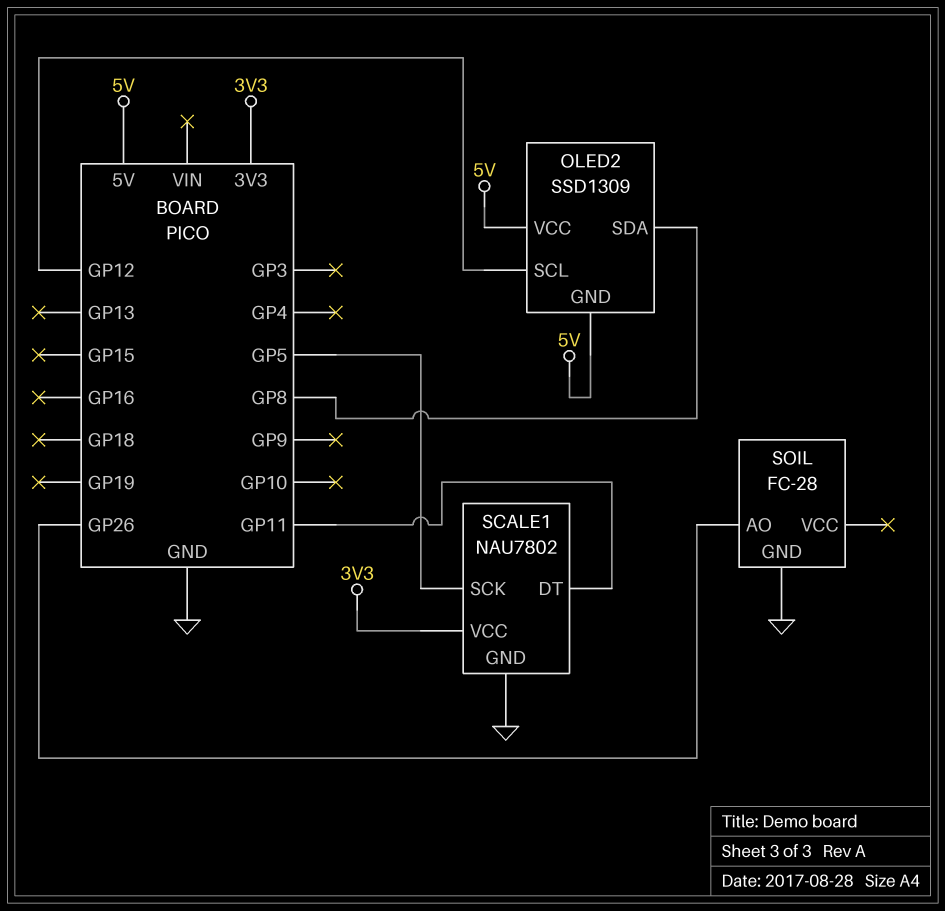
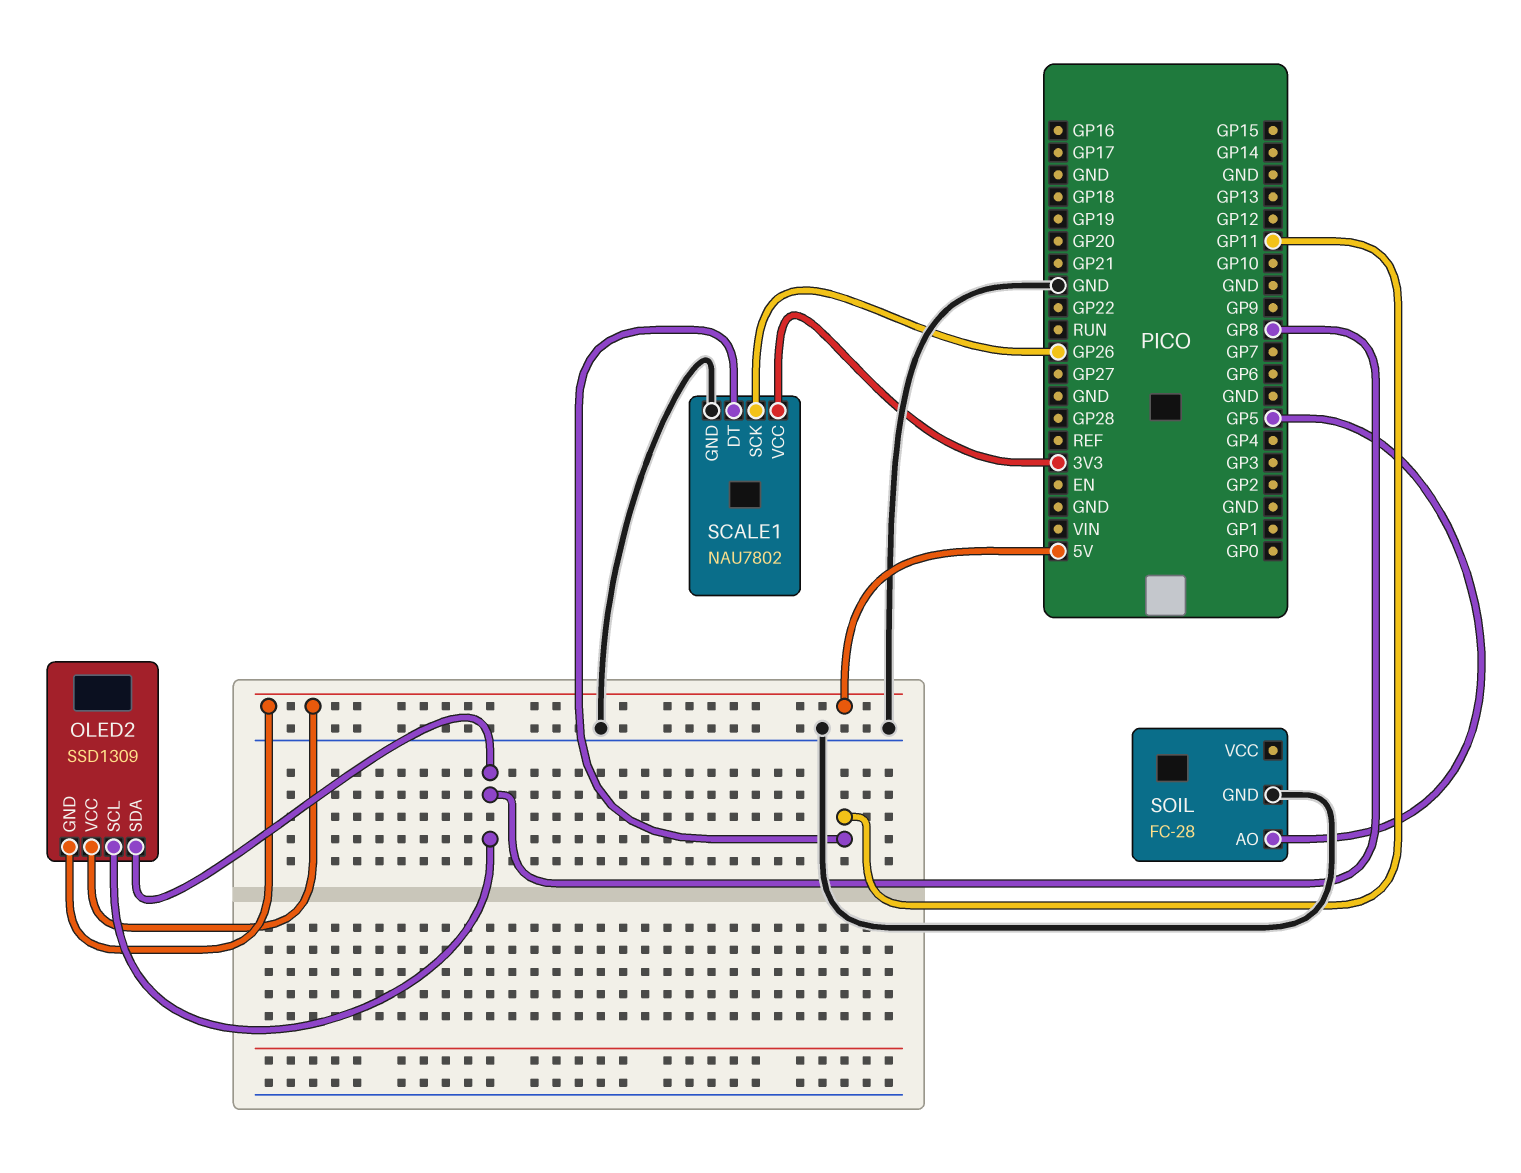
OLED2 pin SCL: GP12 -> GP8
SCALE1 pin SCK: GP5 -> GP26
SOIL pin AO: GP26 -> GP5

